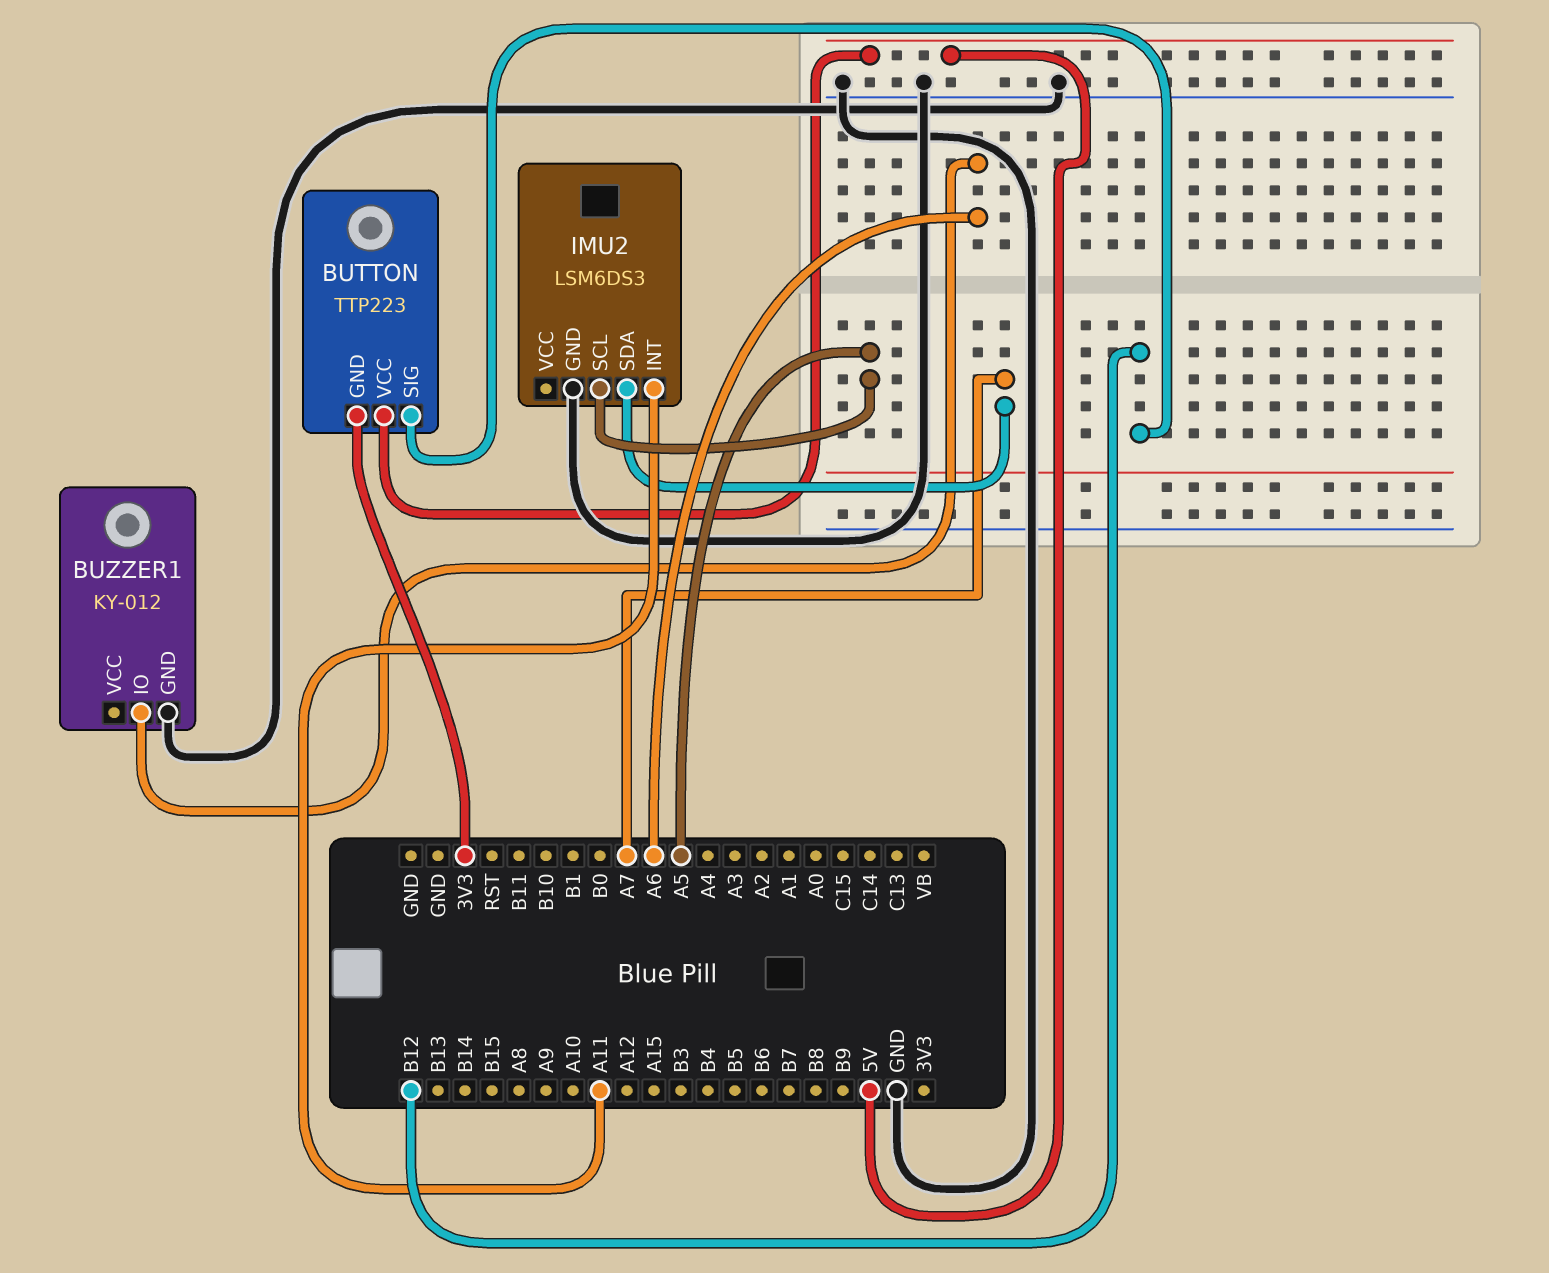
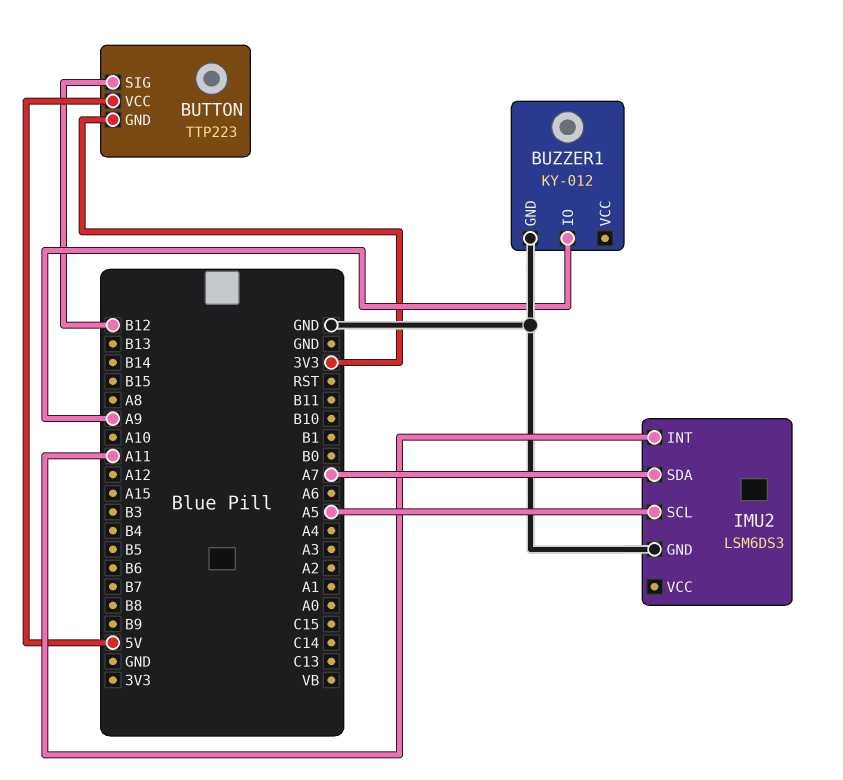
BUZZER1 pin IO: A6 -> A9

